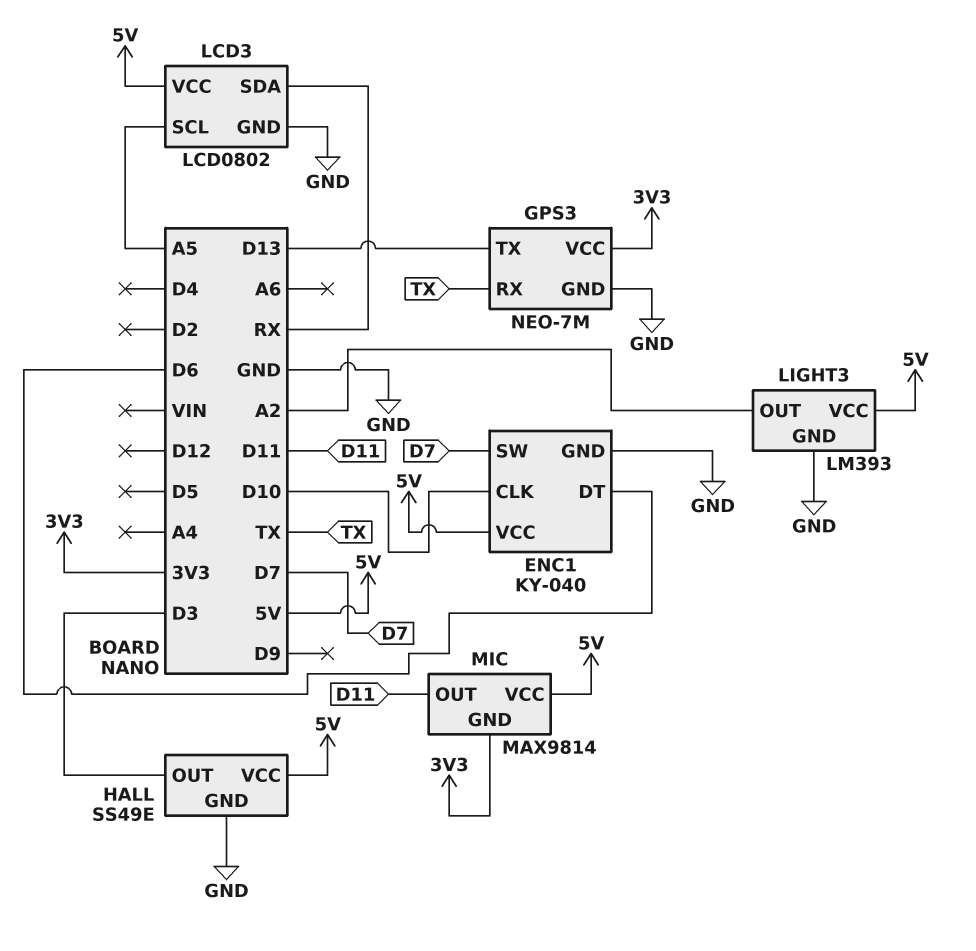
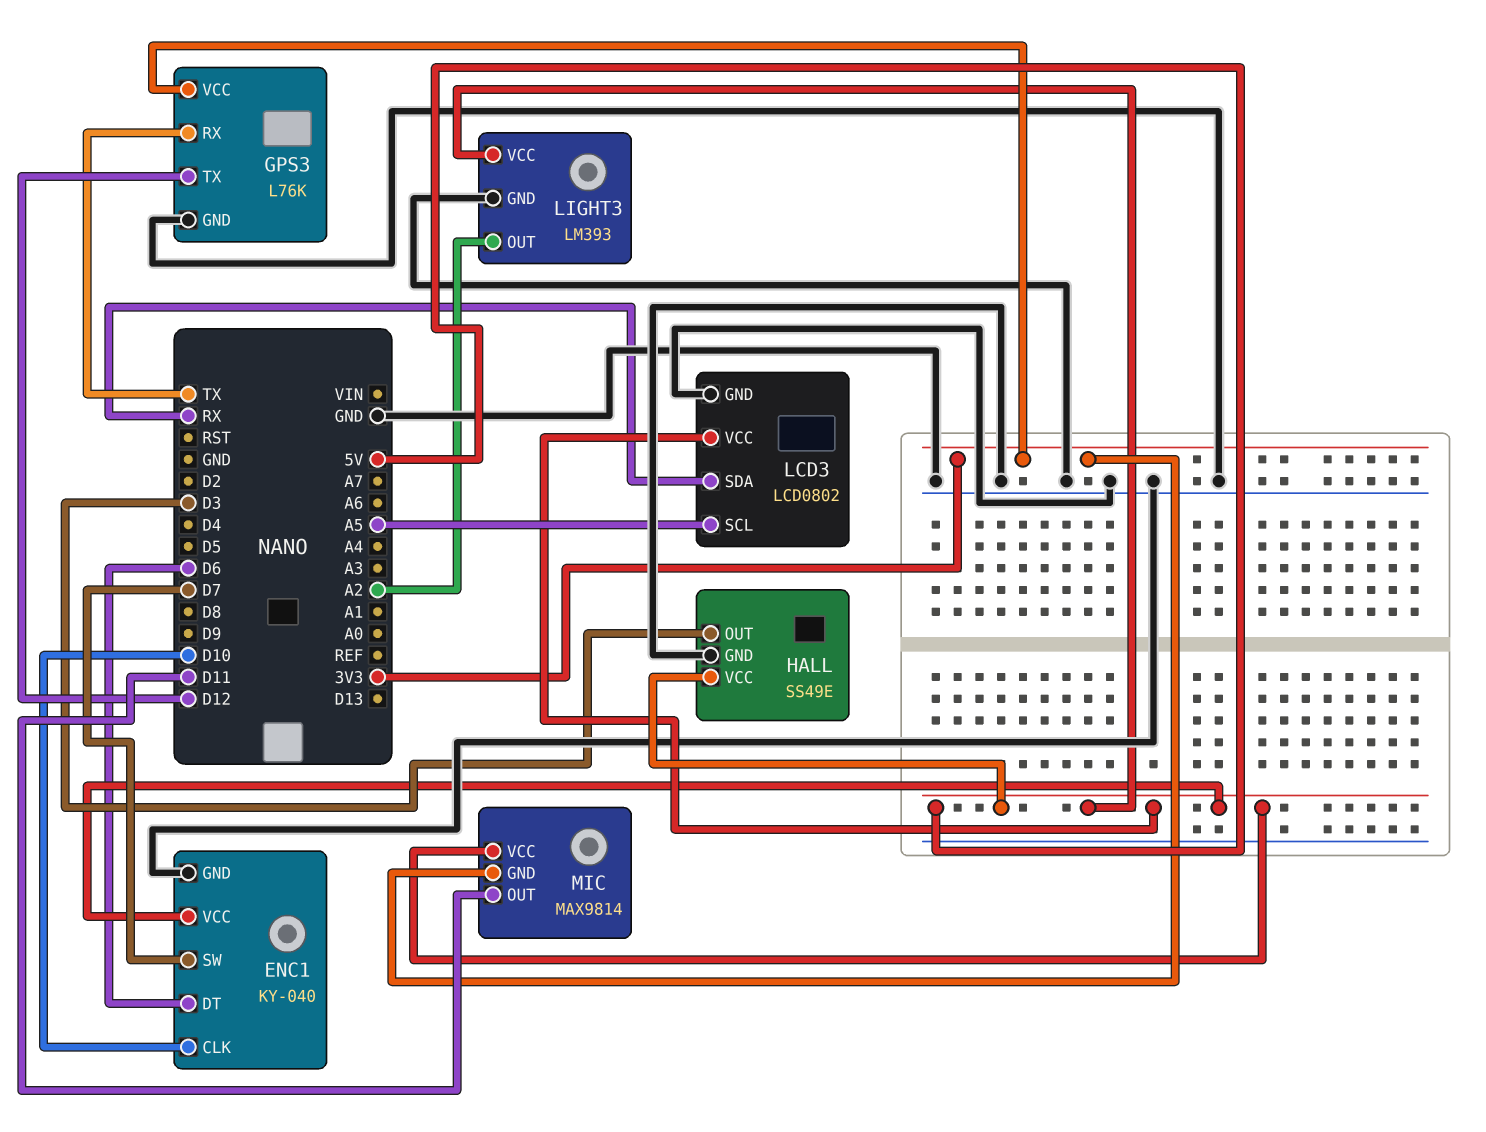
GPS3: NEO-7M -> L76K
GPS3 pin TX: D13 -> D12

